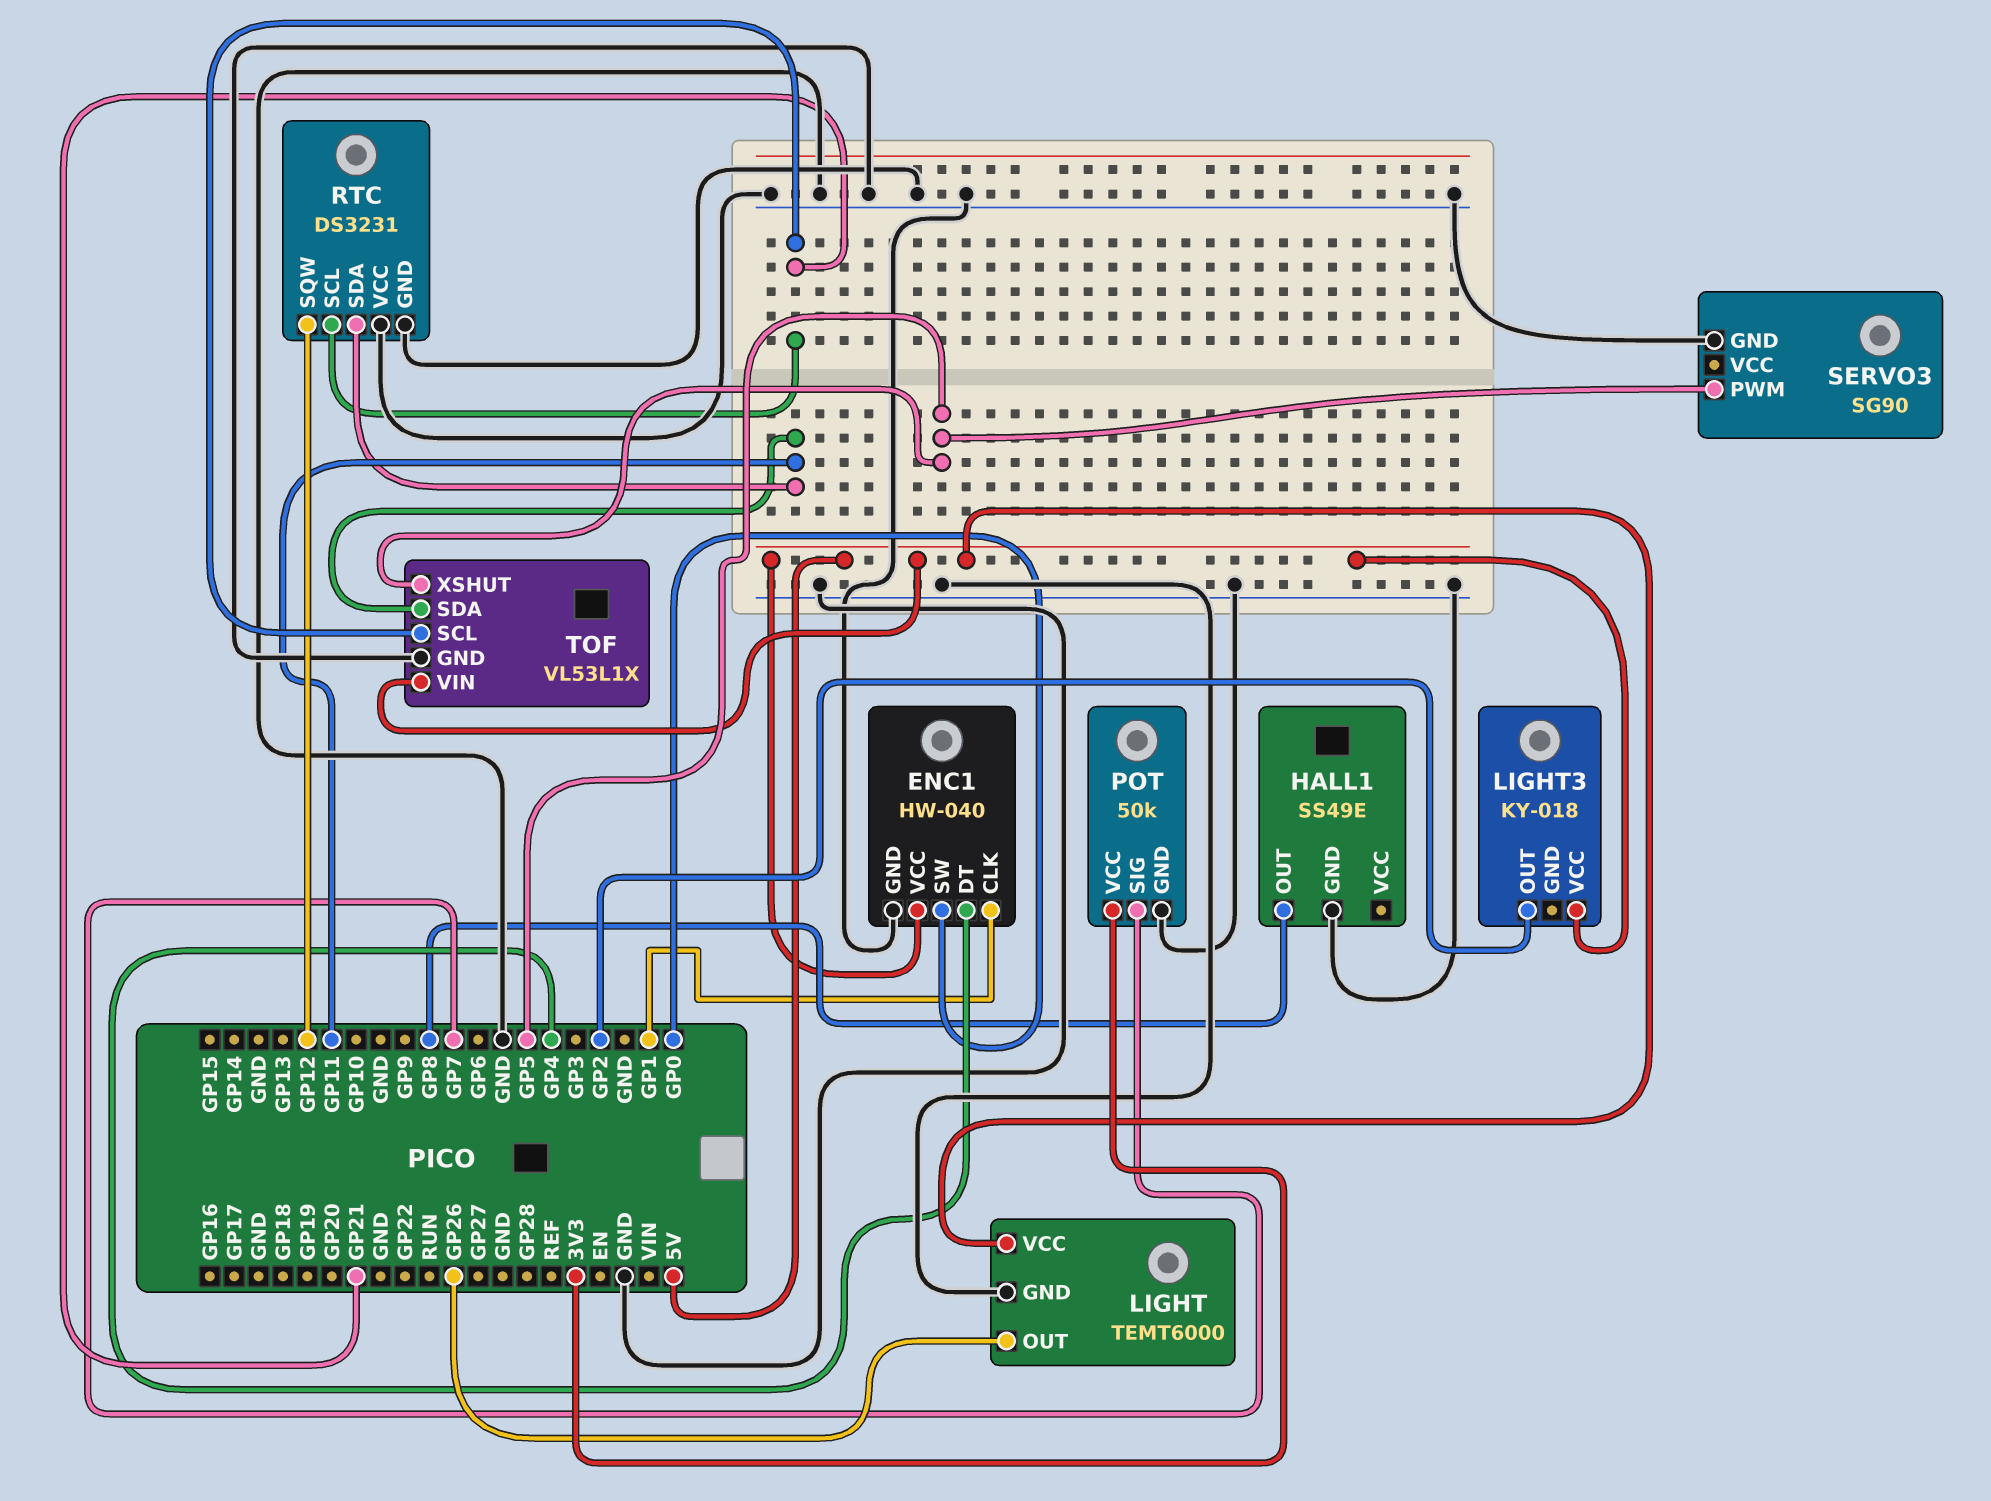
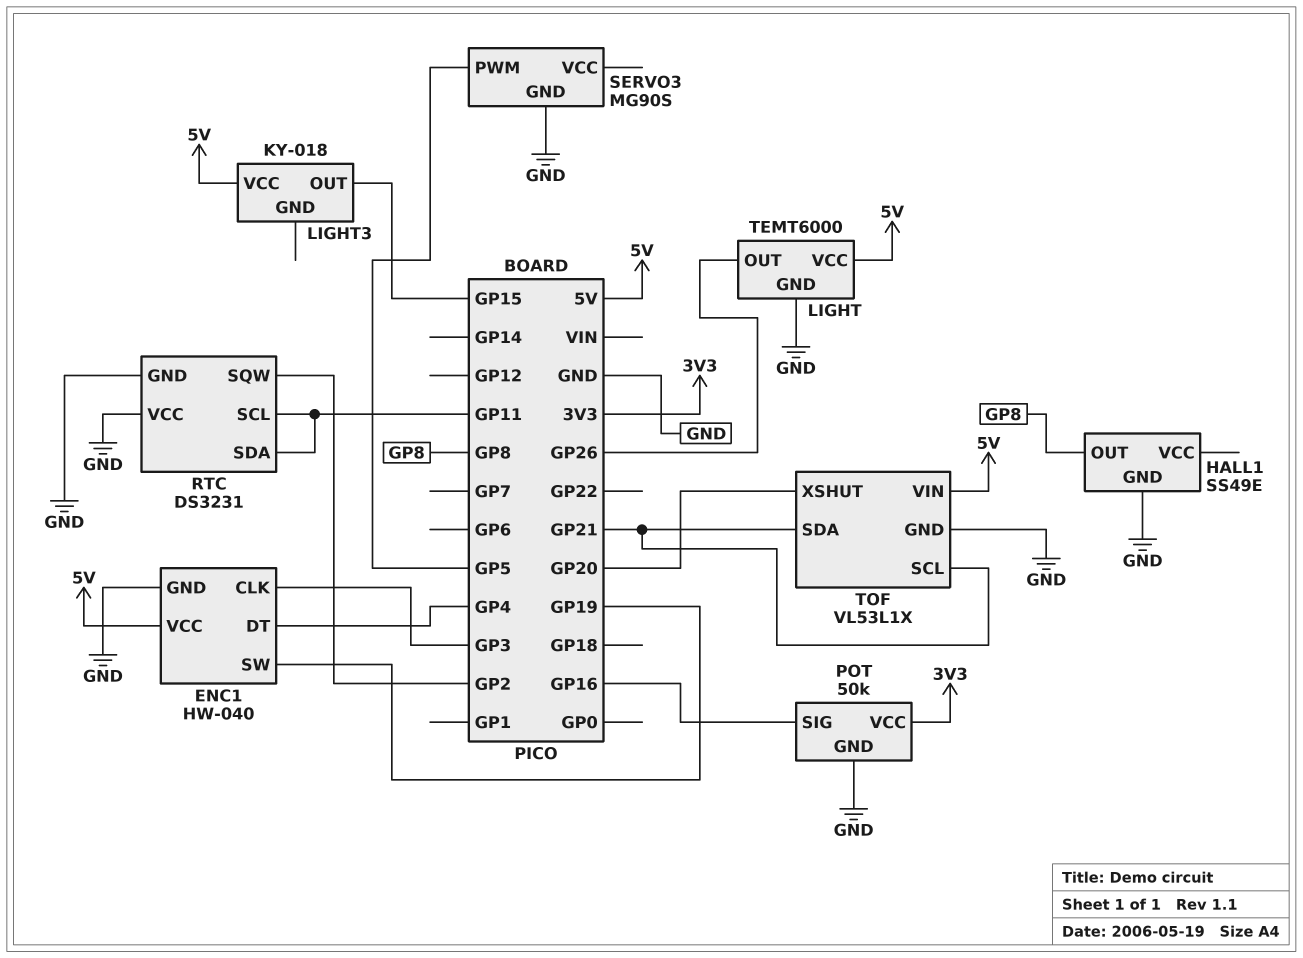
ENC1 pin CLK: GP1 -> GP3
ENC1 pin SW: GP0 -> GP19
LIGHT3 pin OUT: GP2 -> GP15
POT pin SIG: GP7 -> GP16
RTC pin SCL: GP21 -> GP11
RTC pin SQW: GP12 -> GP2
SERVO3: SG90 -> MG90S
TOF pin SDA: GP11 -> GP21
TOF pin XSHUT: GP5 -> GP20

